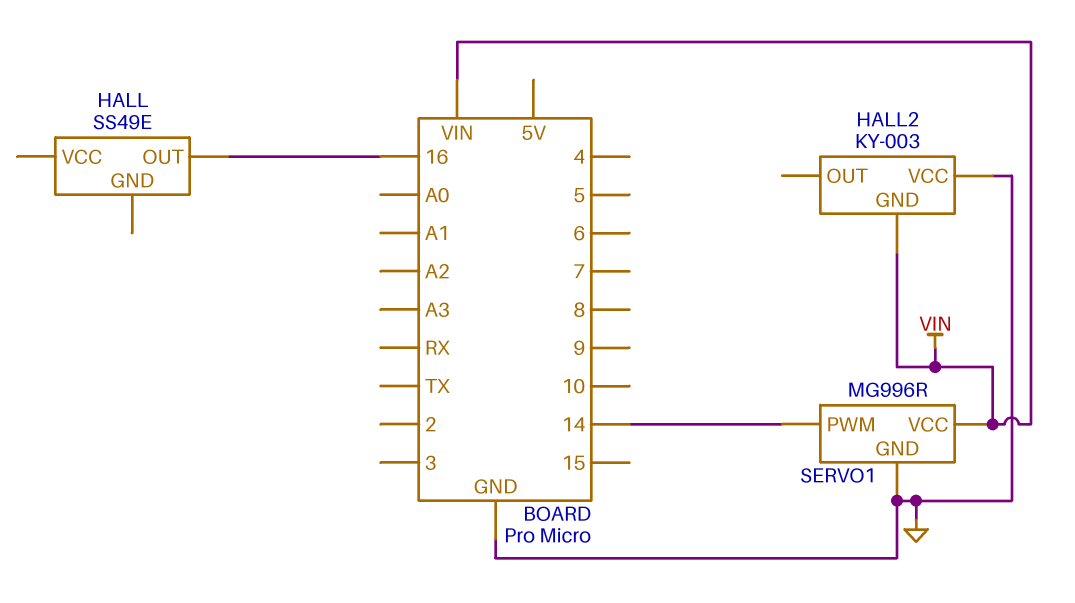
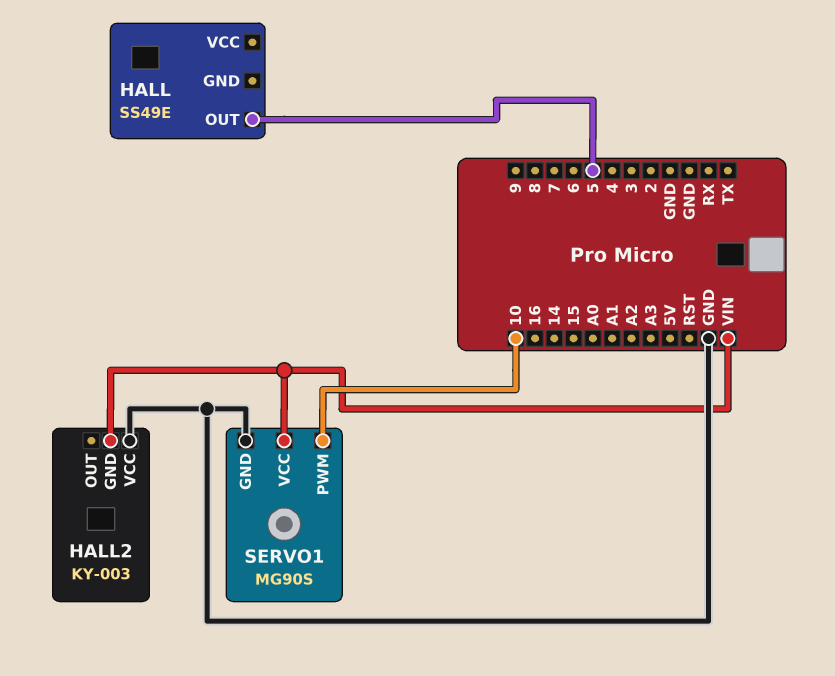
HALL pin OUT: 16 -> 5
SERVO1: MG996R -> MG90S
SERVO1 pin PWM: 14 -> 10

